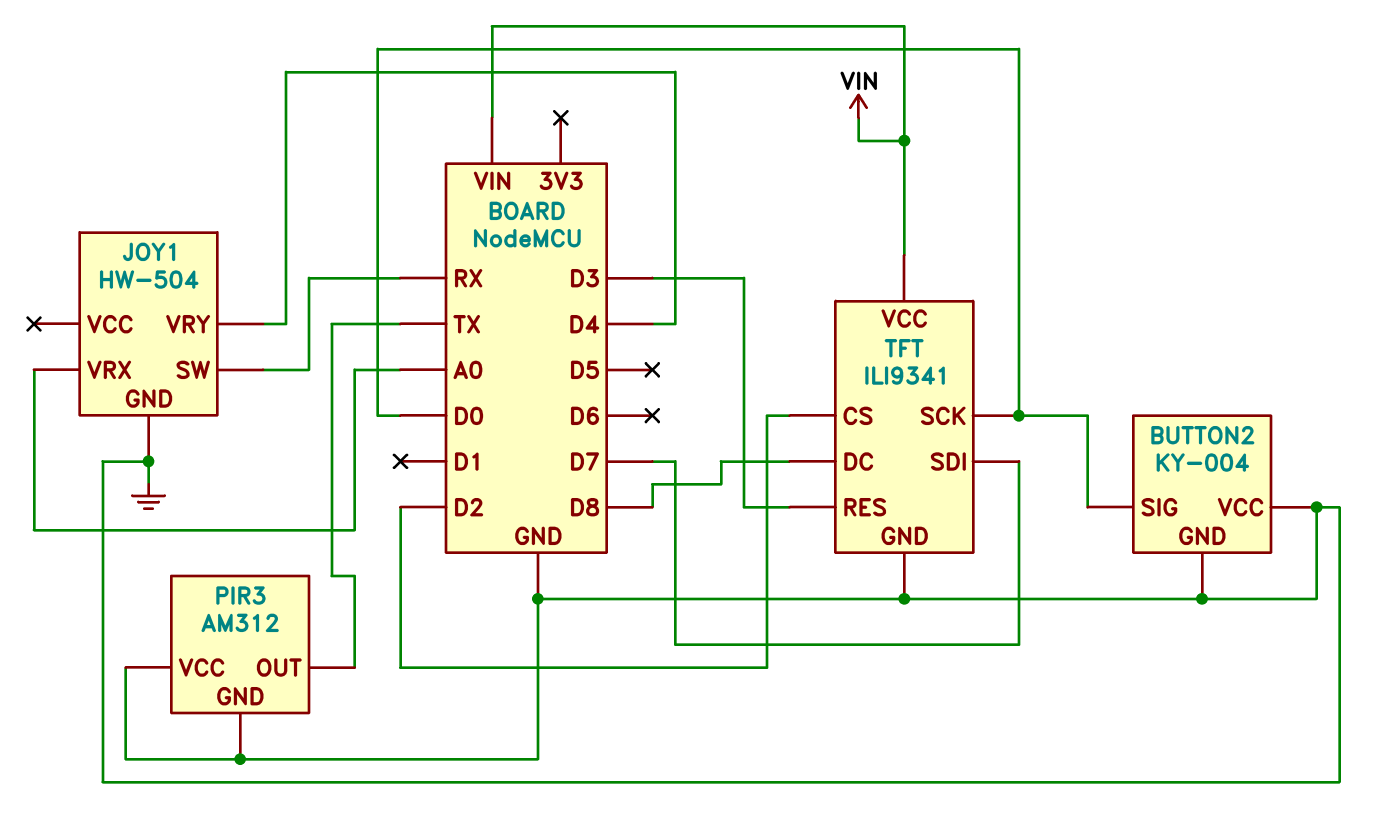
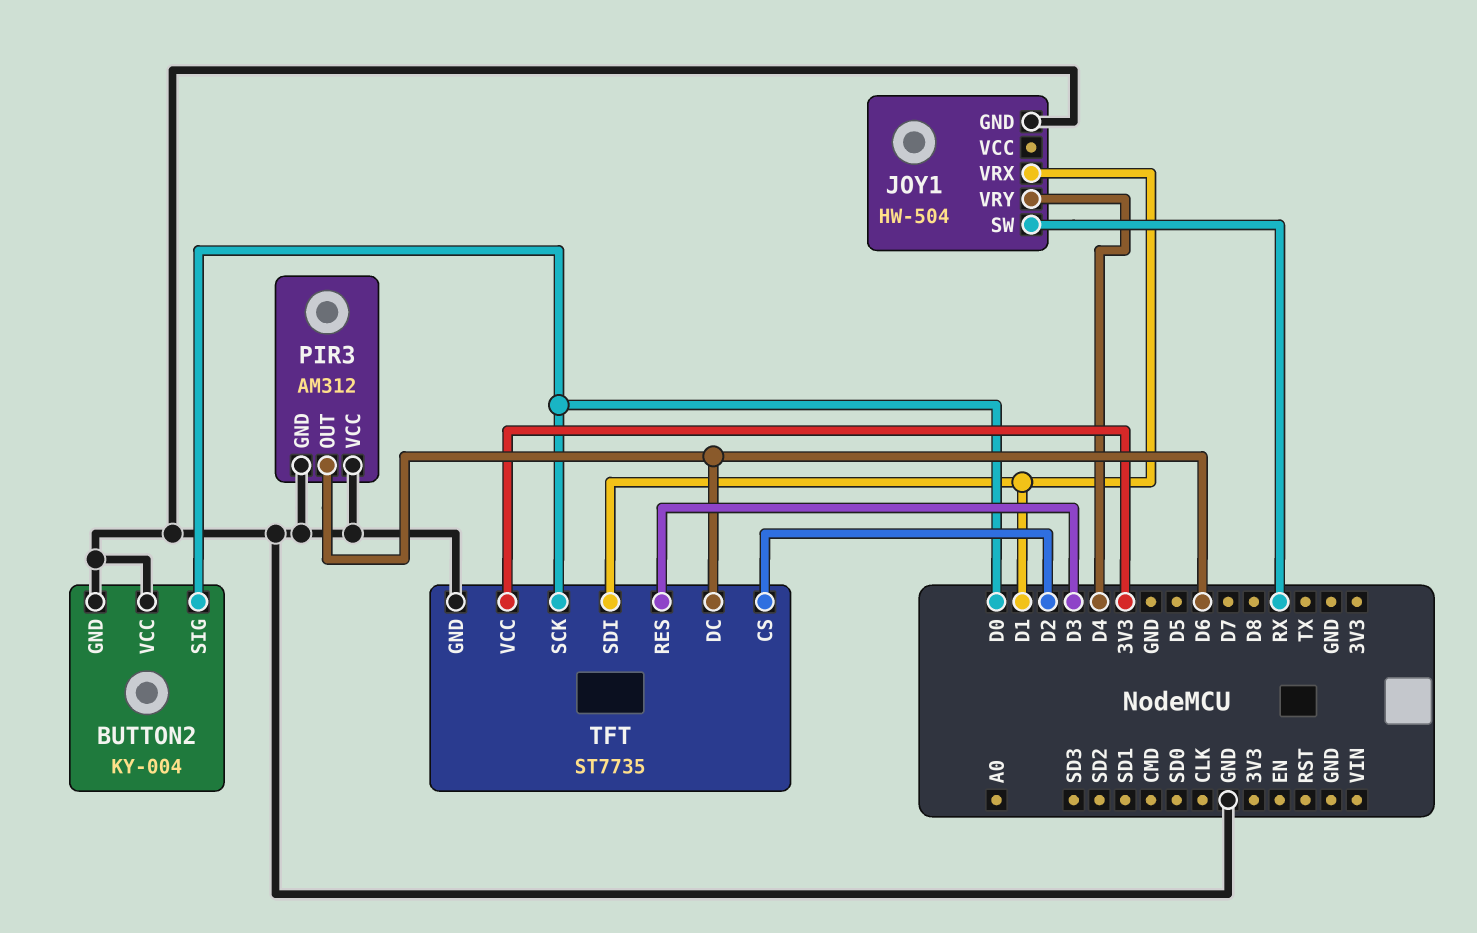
JOY1 pin VRX: A0 -> D1
PIR3 pin OUT: TX -> D6
TFT: ILI9341 -> ST7735
TFT pin DC: D8 -> D6
TFT pin SDI: D7 -> D1
TFT pin VCC: VIN -> 3V3

